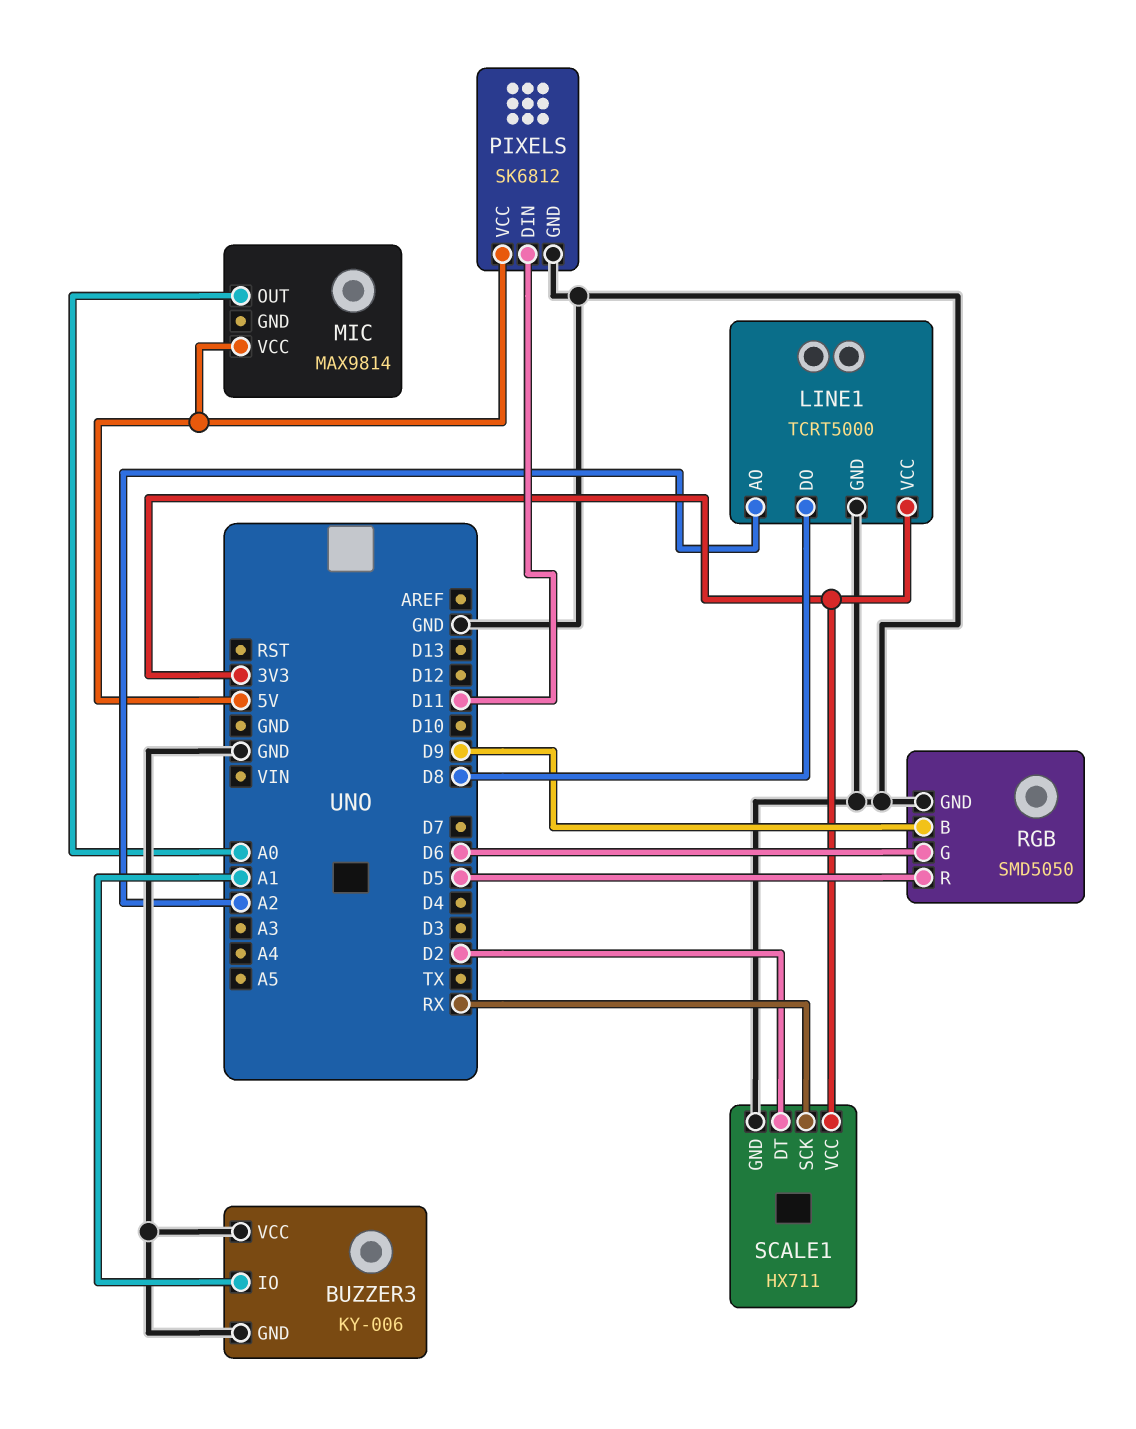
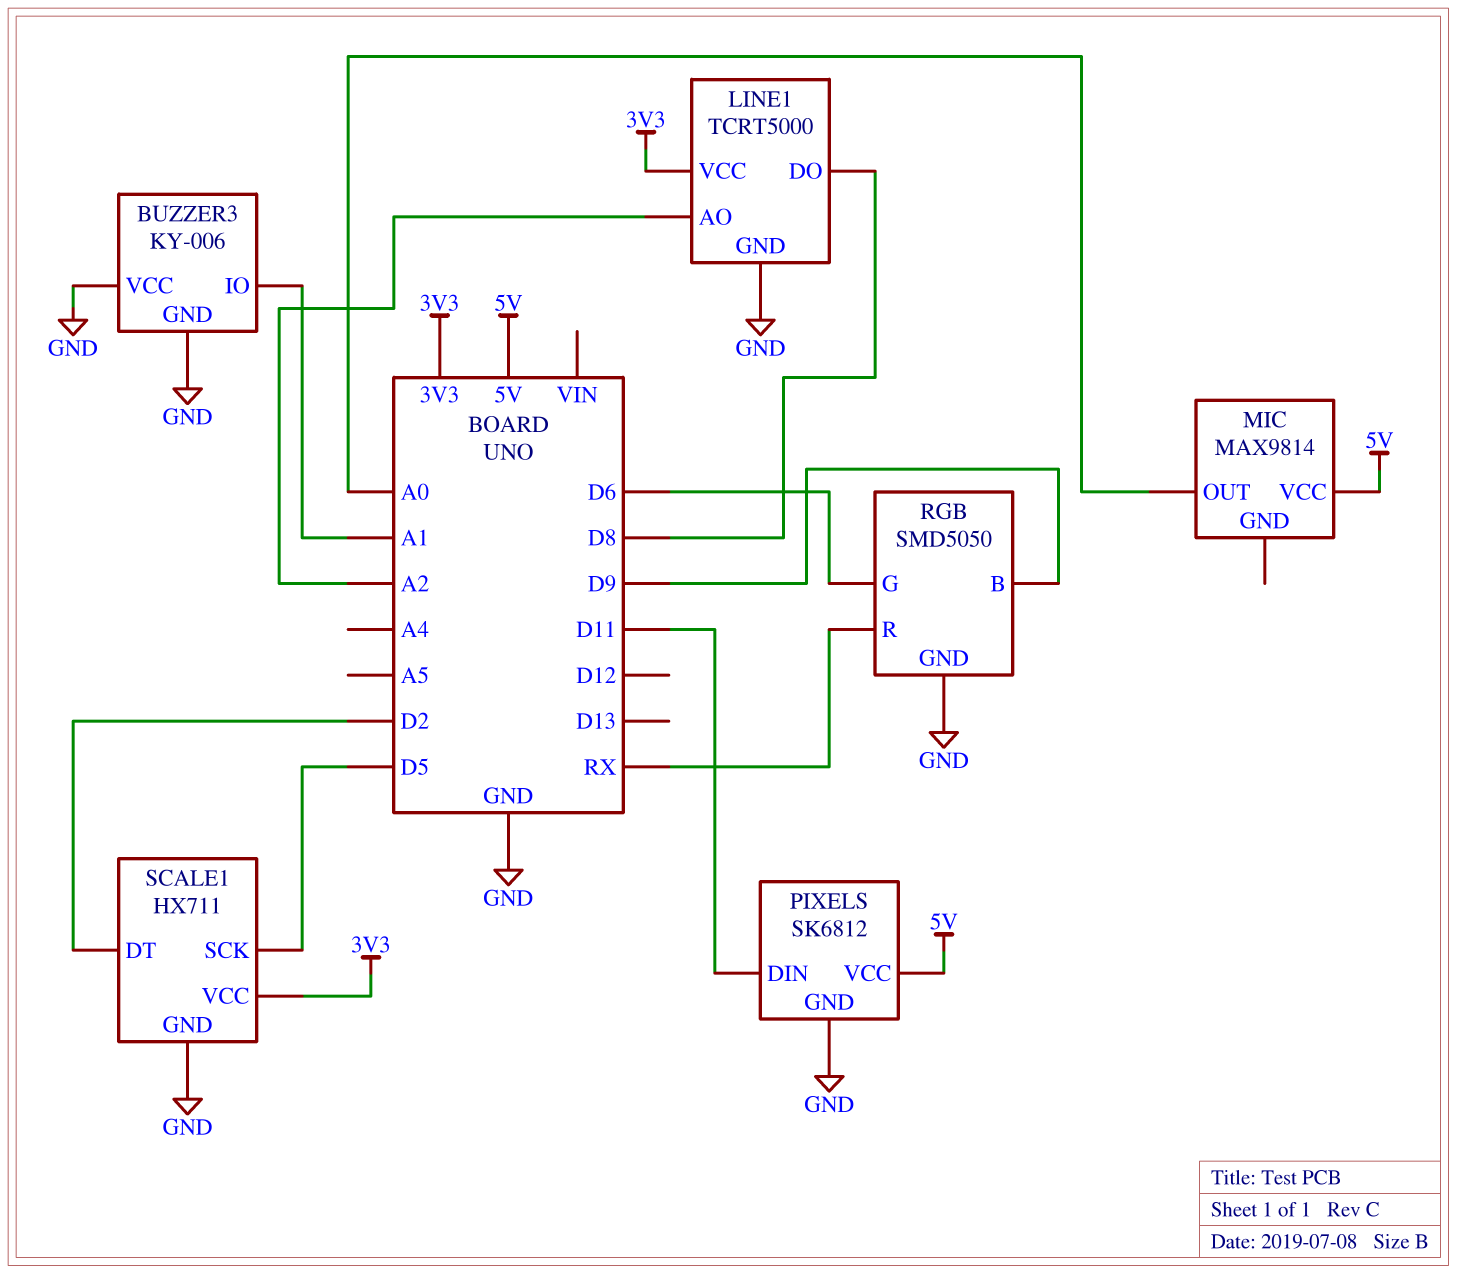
RGB pin R: D5 -> RX
SCALE1 pin SCK: RX -> D5

